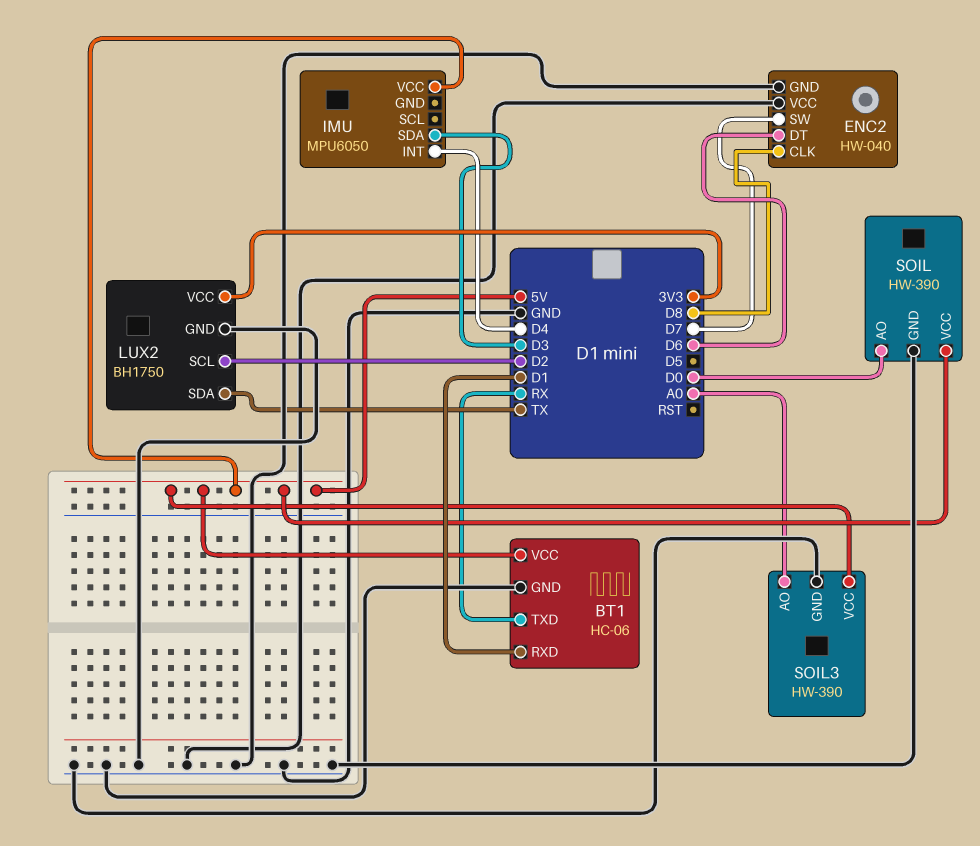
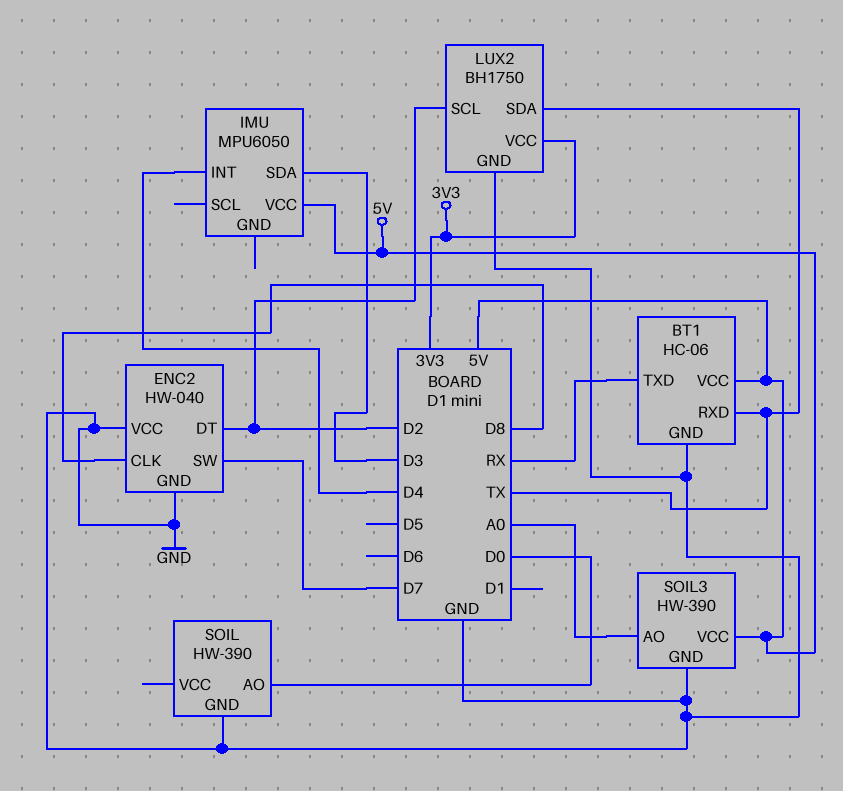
BT1 pin RXD: D1 -> TX
ENC2 pin DT: D6 -> D2
SOIL pin VCC: 5V -> none

